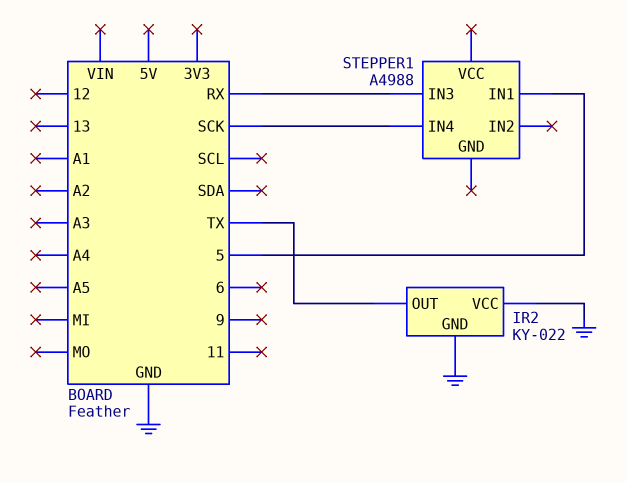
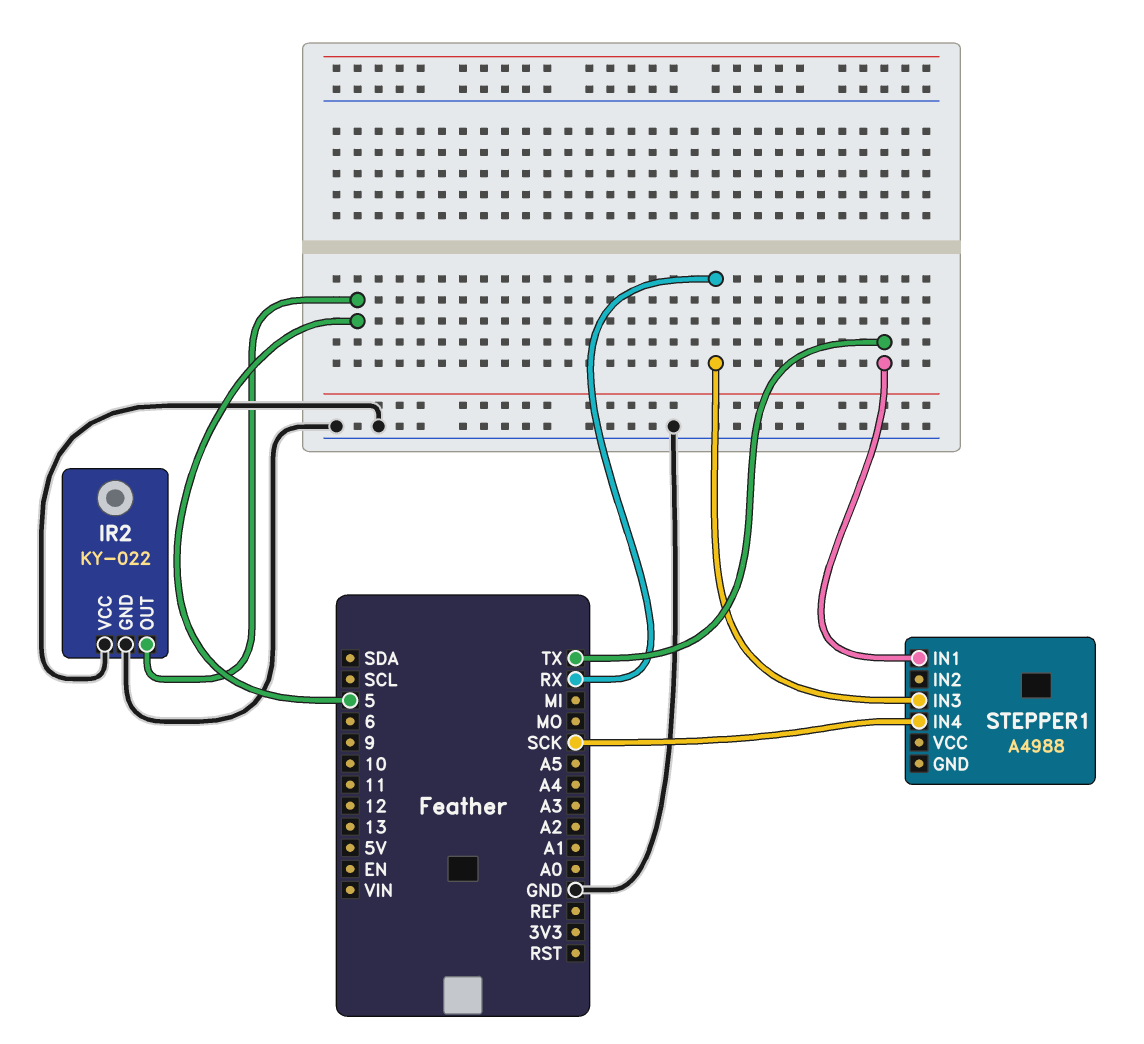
IR2 pin OUT: TX -> 5
STEPPER1 pin IN1: 5 -> TX

